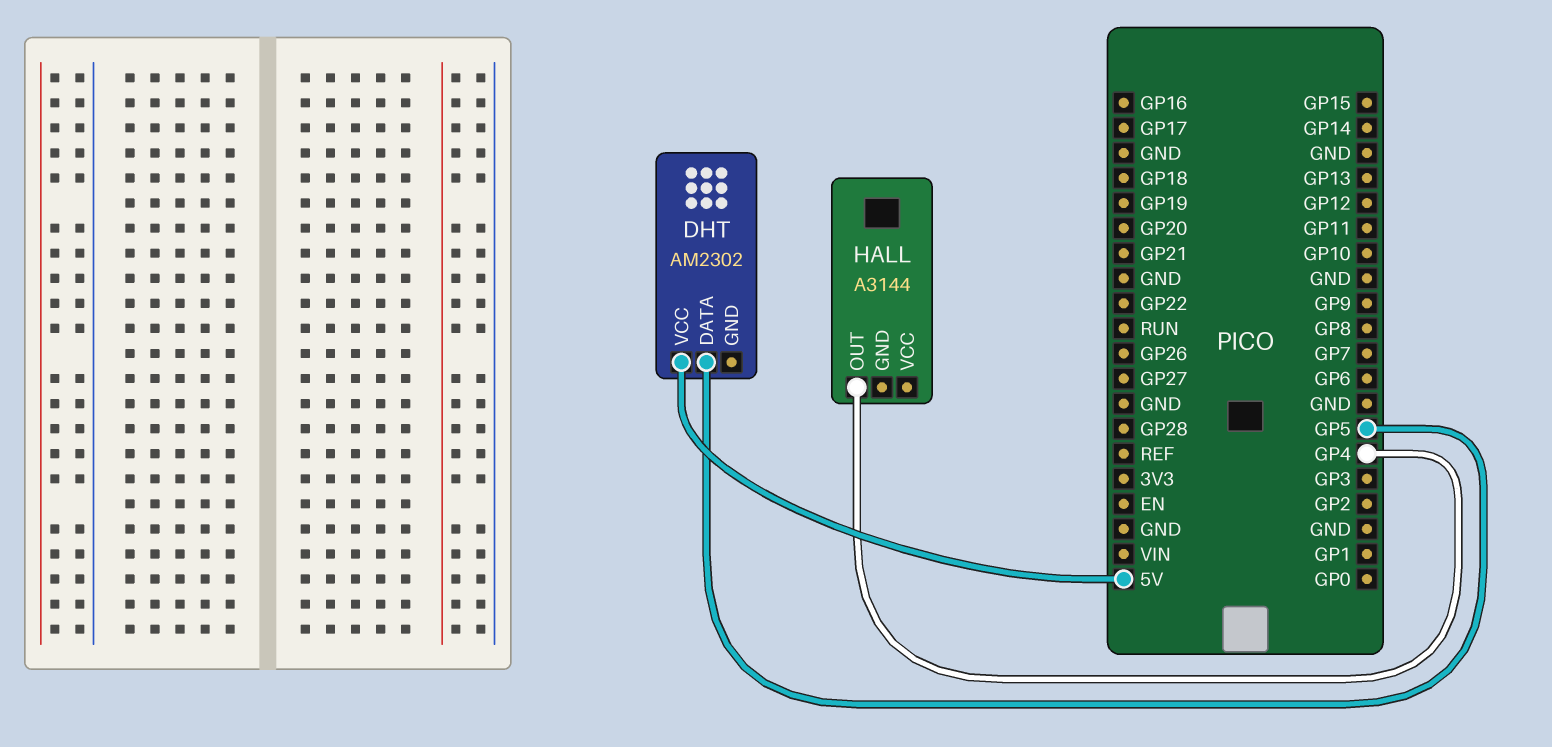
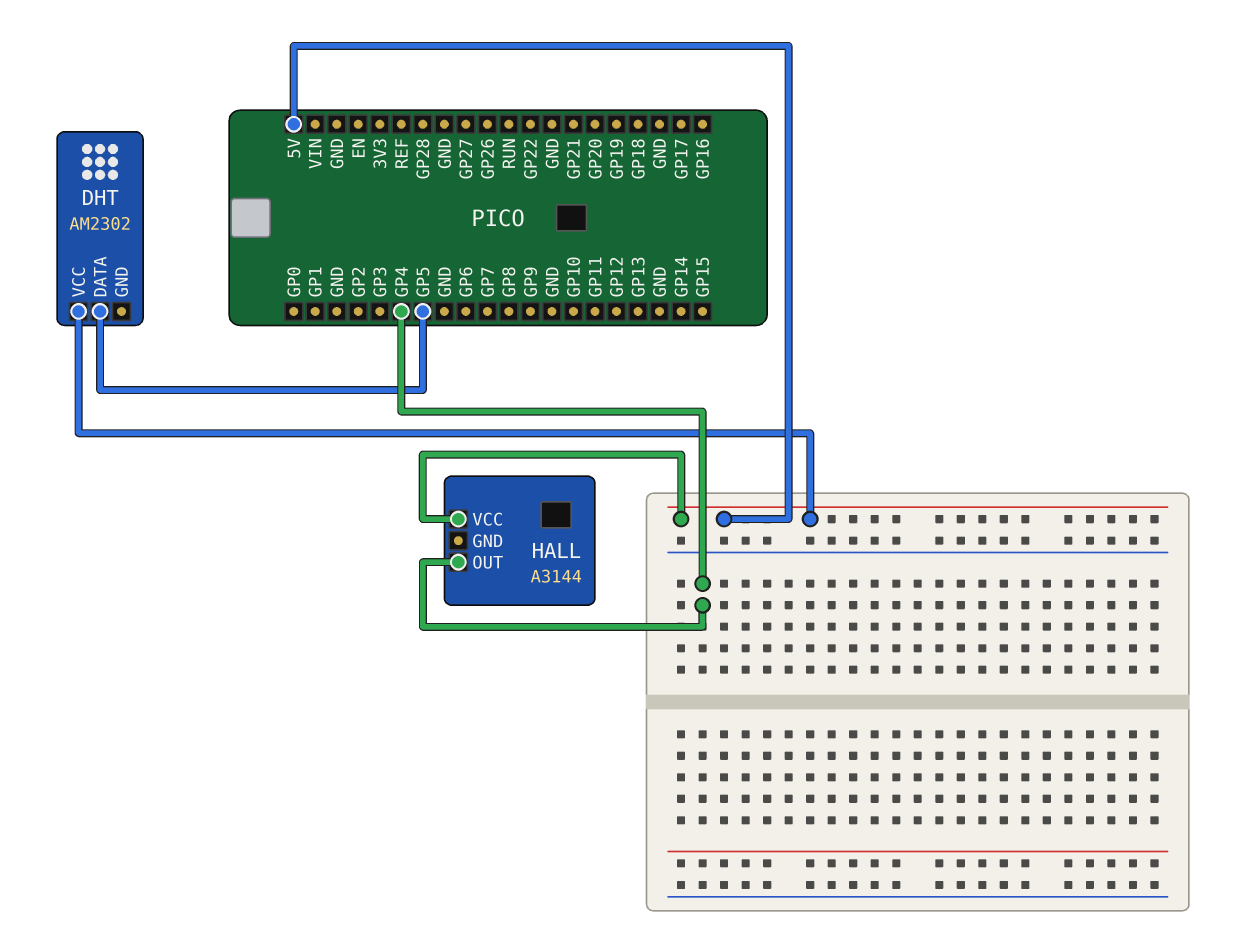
HALL pin VCC: none -> 5V

